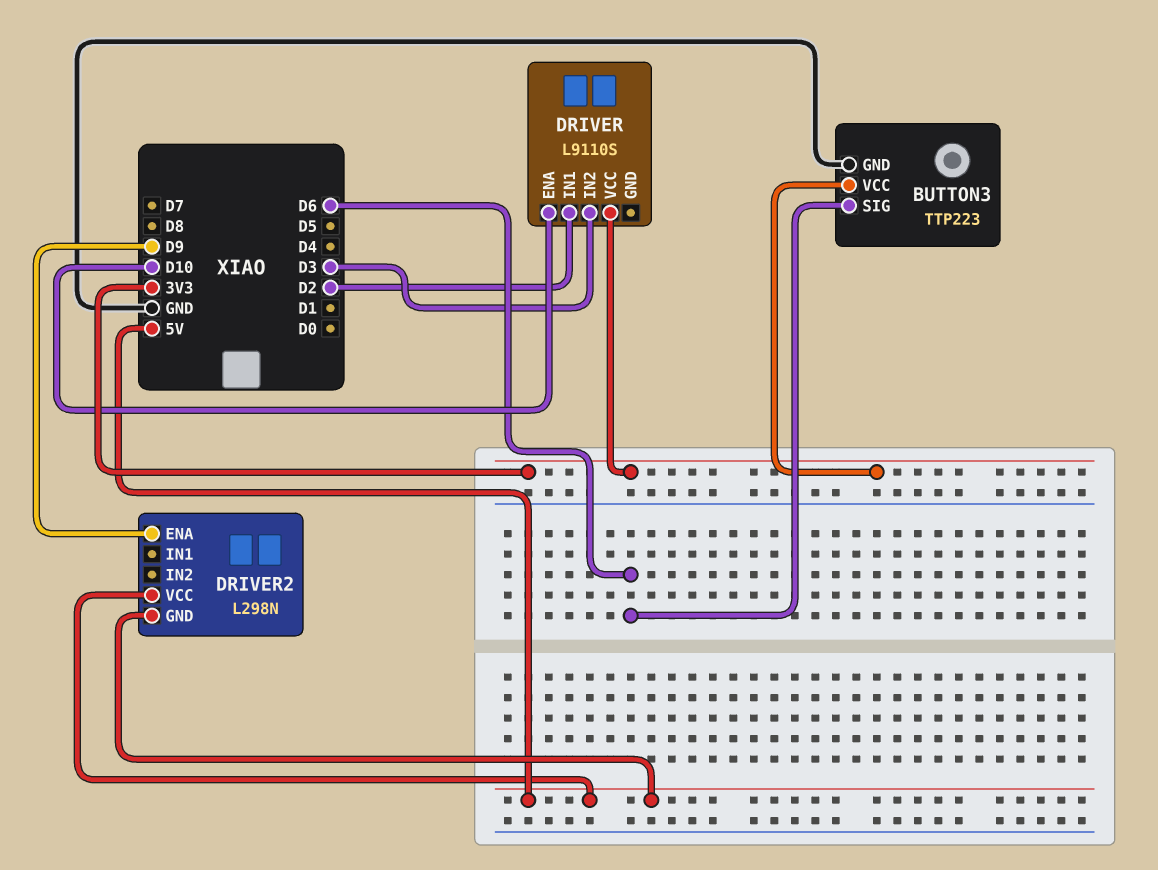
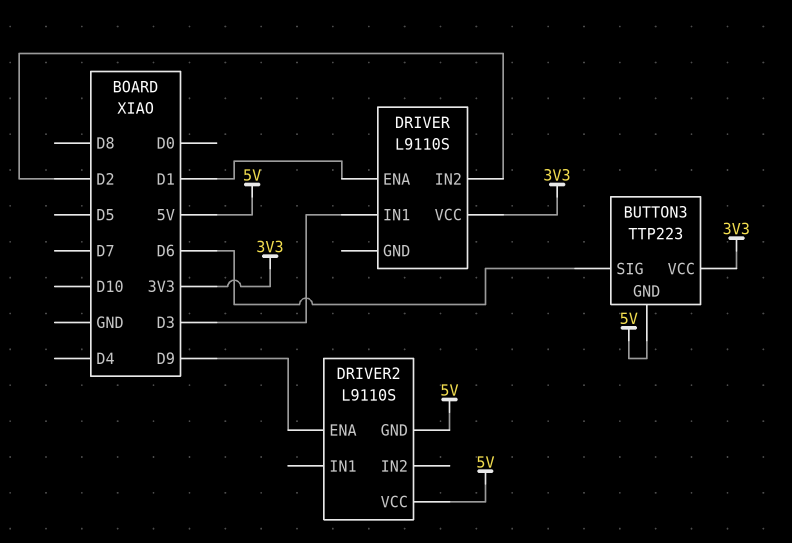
BUTTON3 pin GND: GND -> 5V
DRIVER pin ENA: D10 -> D1
DRIVER pin IN1: D2 -> D3
DRIVER pin IN2: D3 -> D2
DRIVER2: L298N -> L9110S

